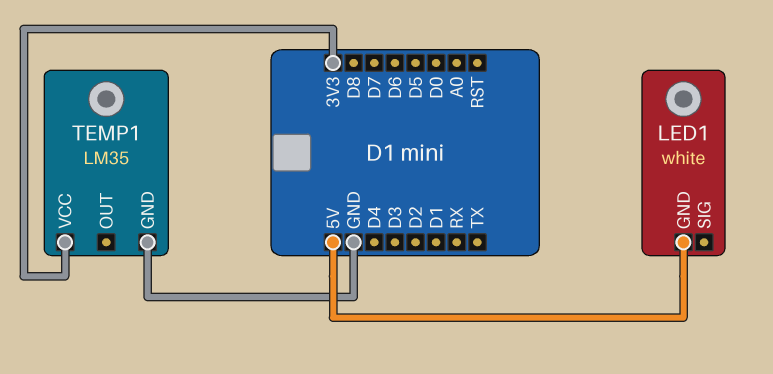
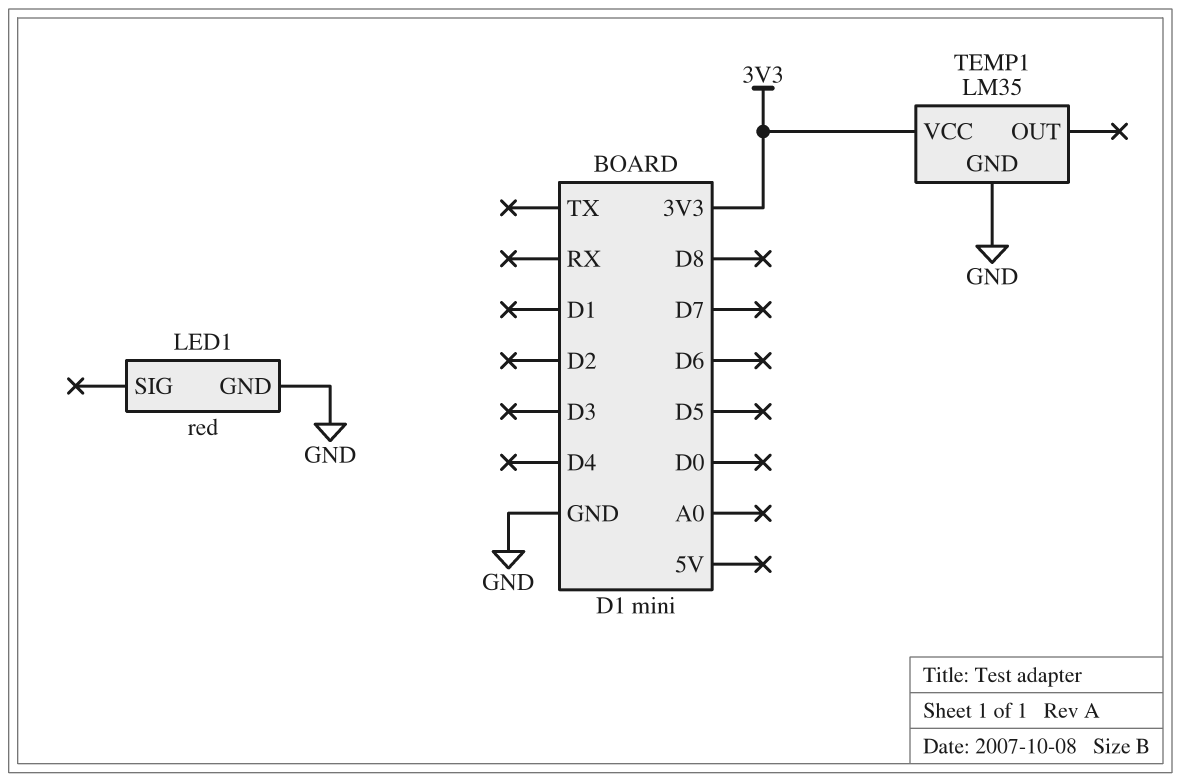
LED1: white -> red
LED1 pin GND: 5V -> GND

